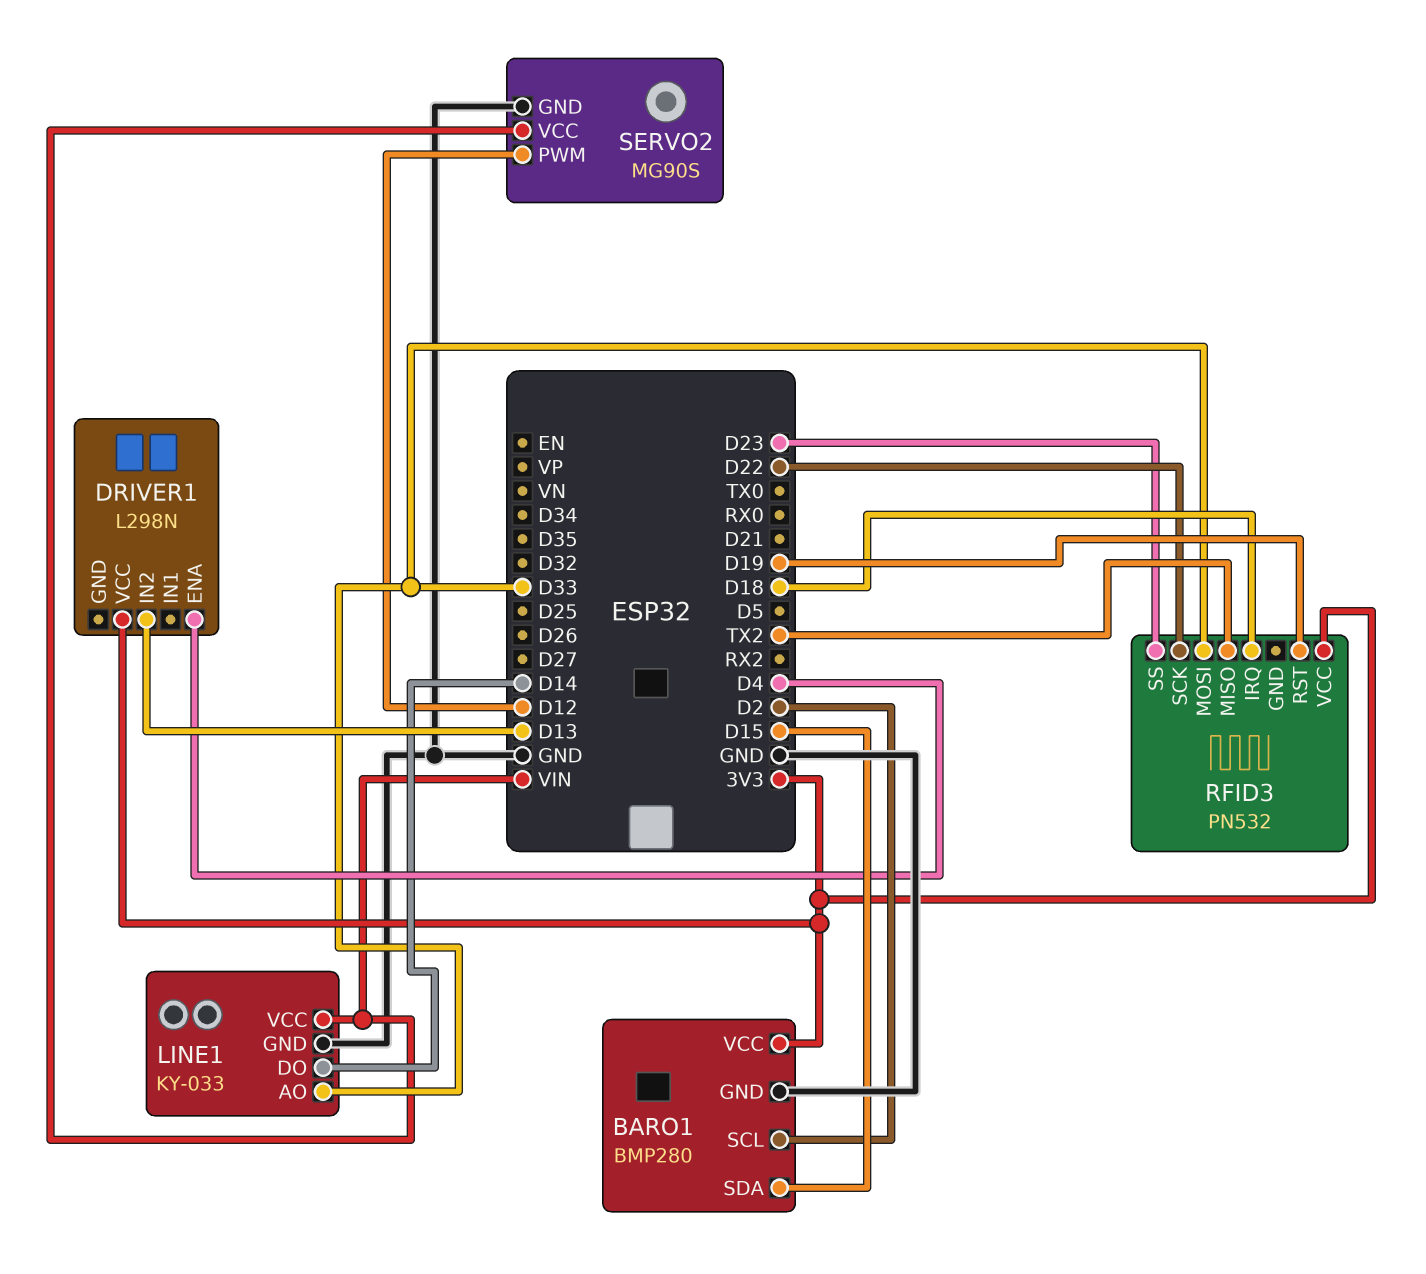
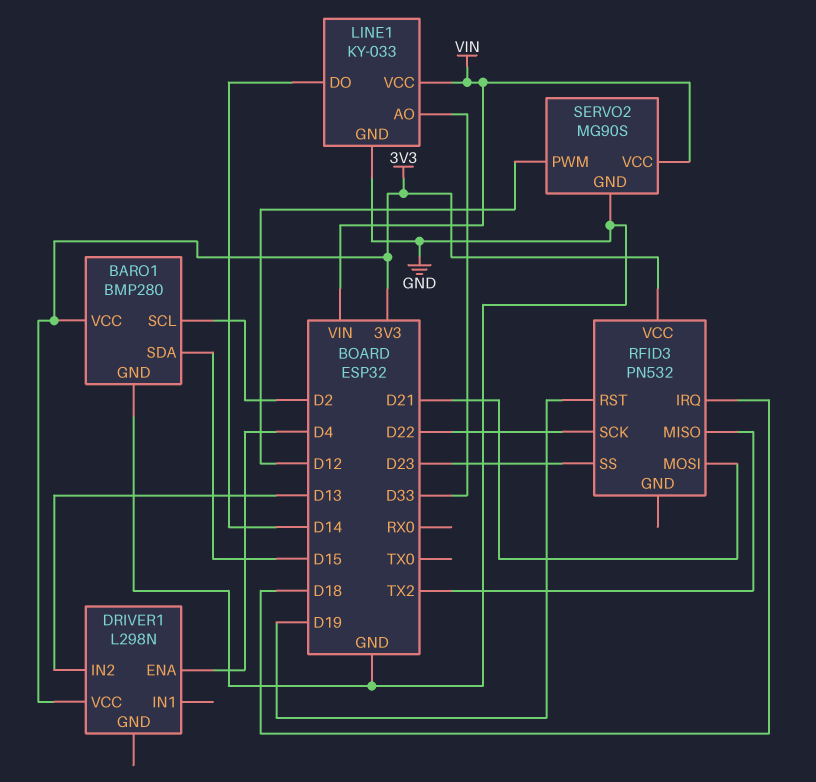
RFID3 pin MOSI: D33 -> D21

